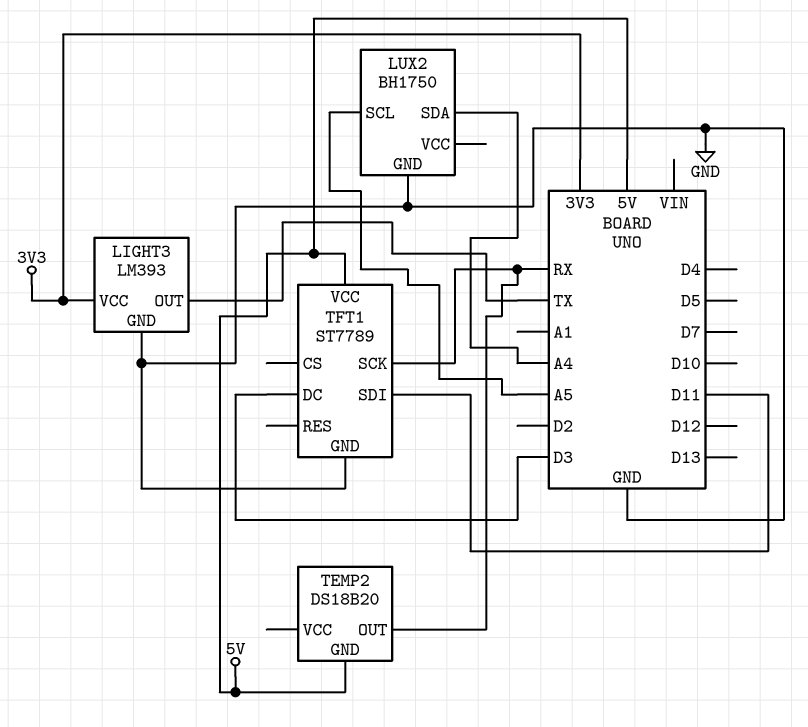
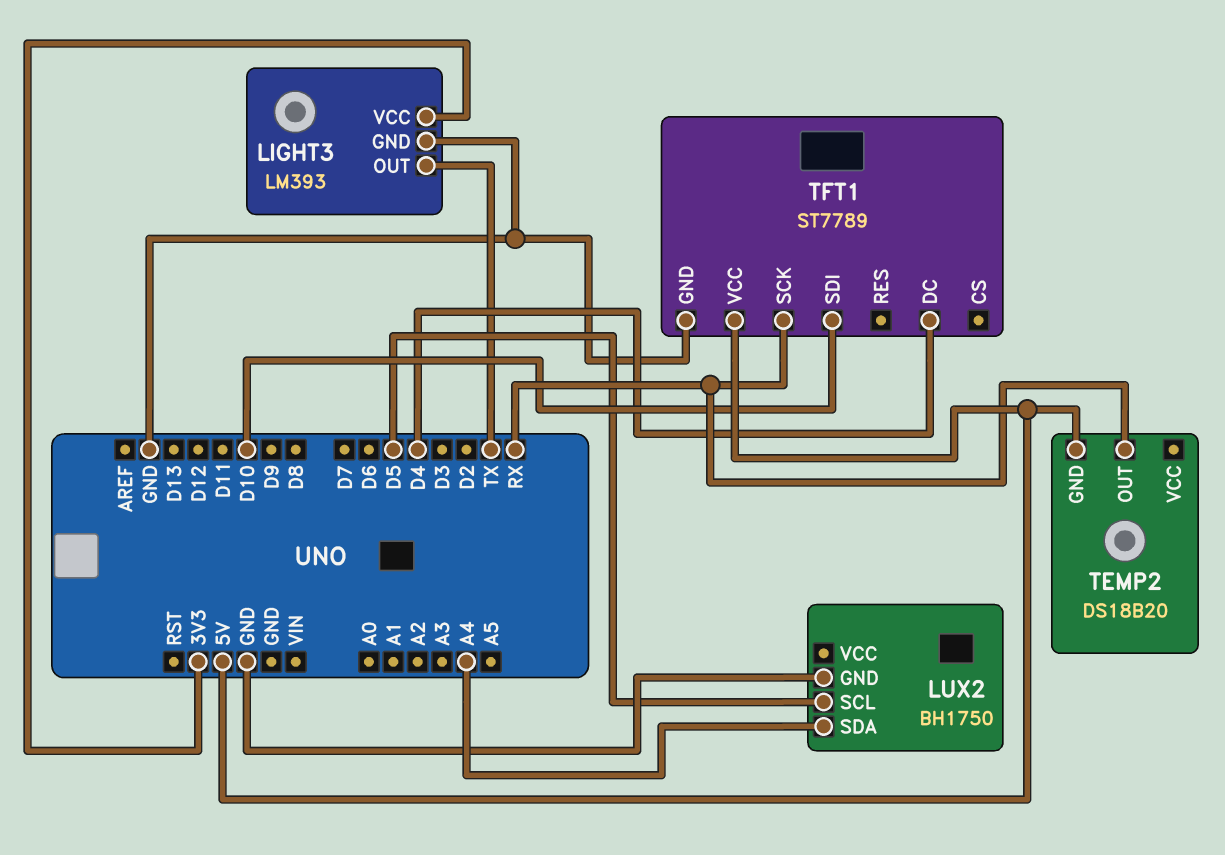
LUX2 pin SCL: A5 -> D5
TFT1 pin DC: D3 -> D4
TFT1 pin SDI: D11 -> D10

